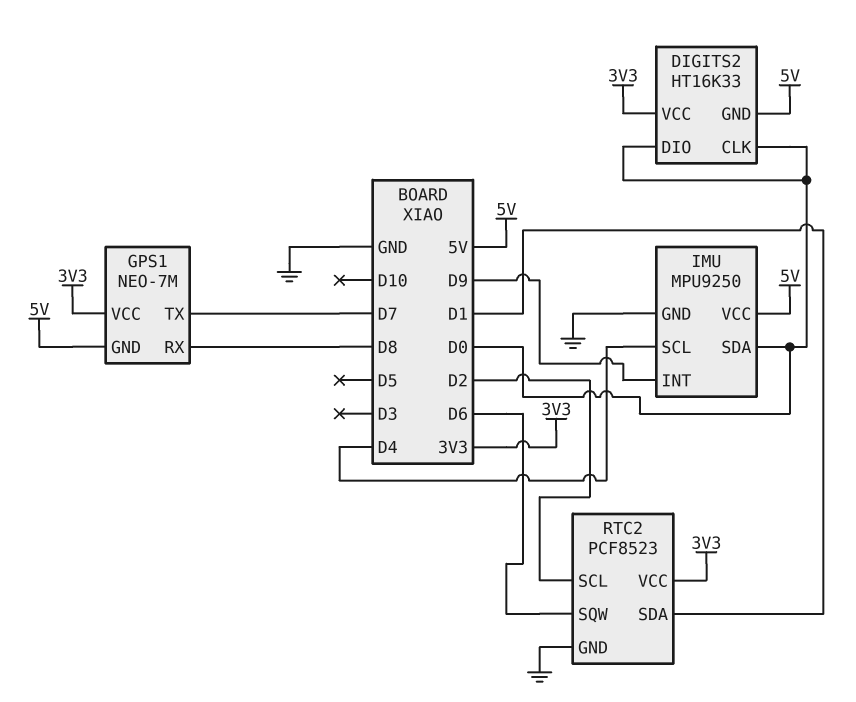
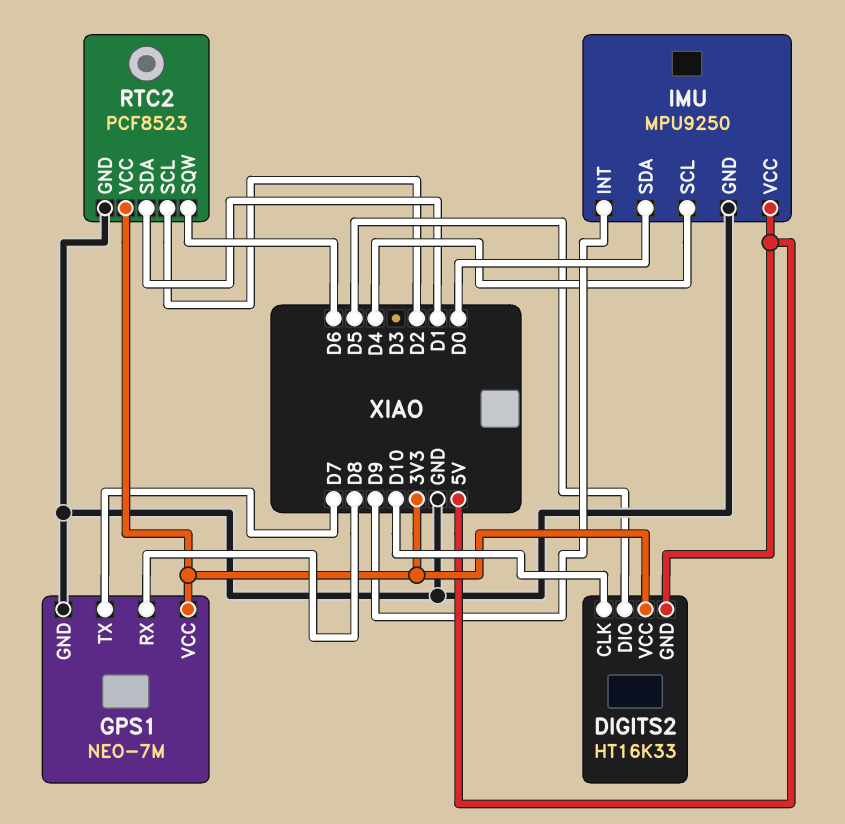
DIGITS2 pin CLK: D0 -> D10
DIGITS2 pin DIO: D0 -> D5
GPS1 pin GND: 5V -> GND

